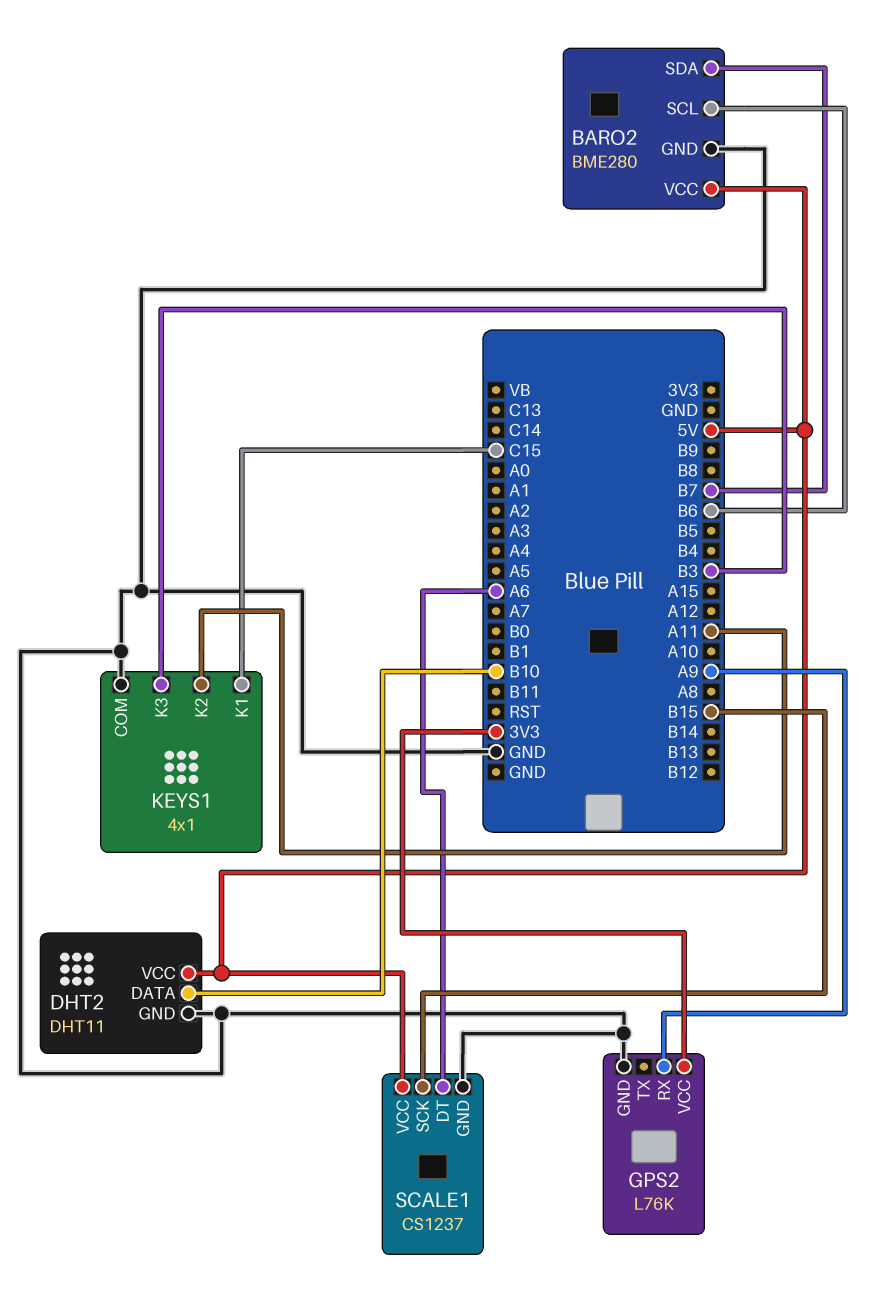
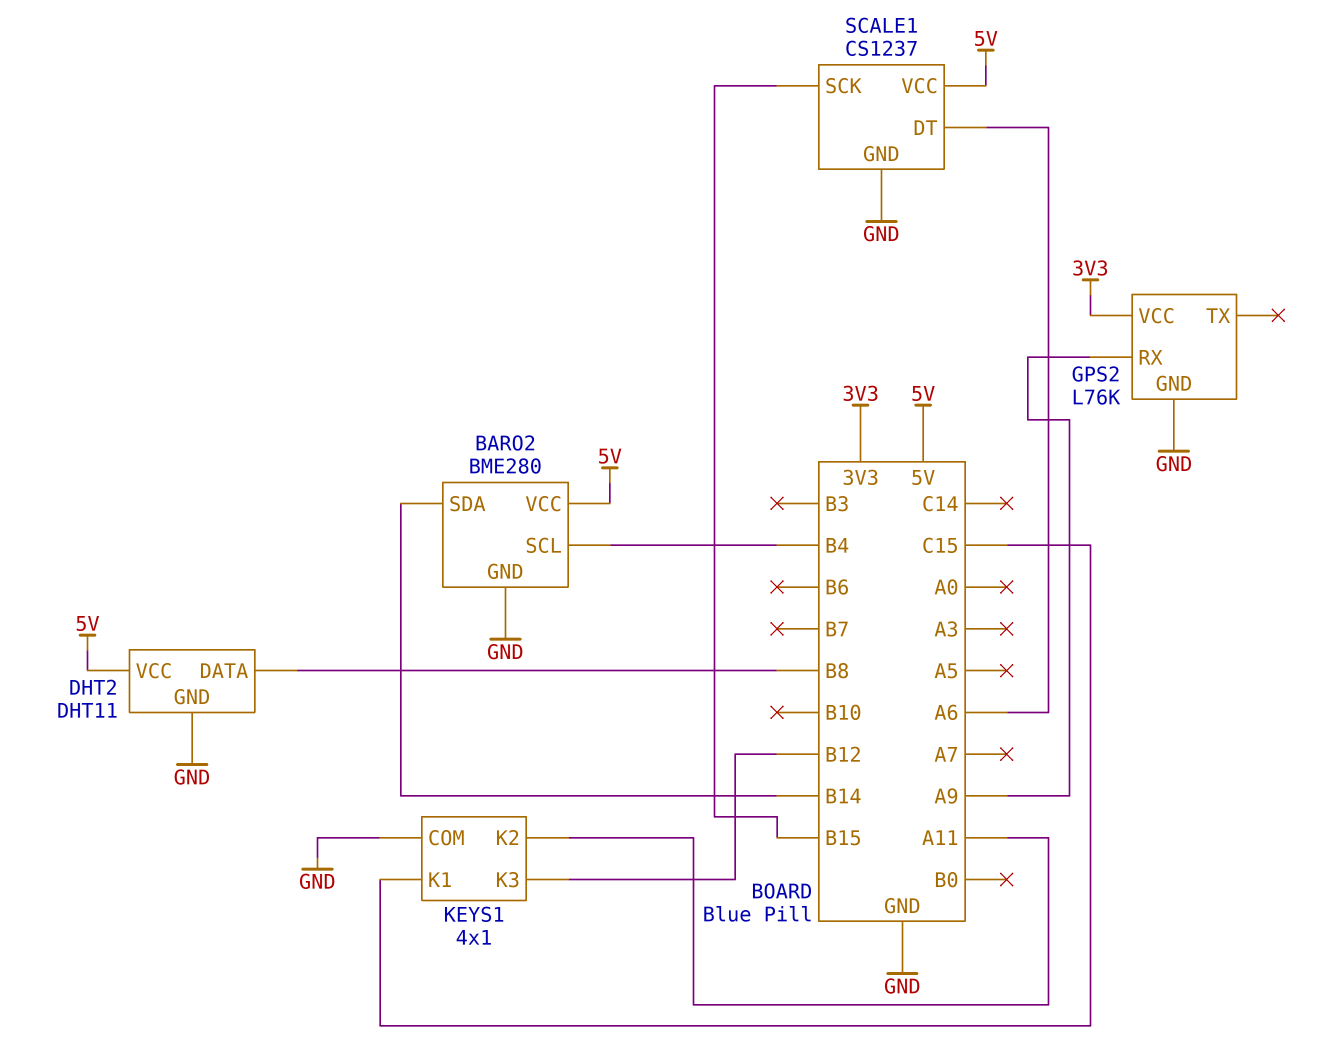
BARO2 pin SCL: B6 -> B4
BARO2 pin SDA: B7 -> B14
DHT2 pin DATA: B10 -> B8
KEYS1 pin K3: B3 -> B12

